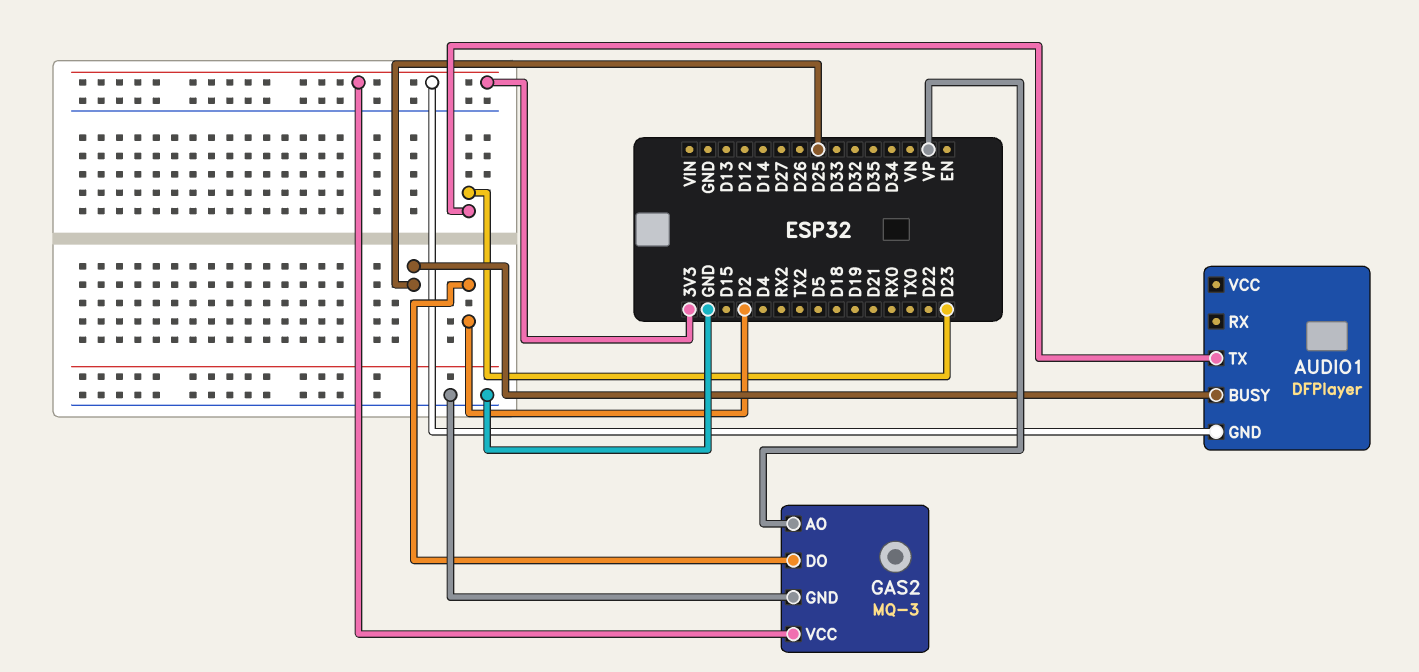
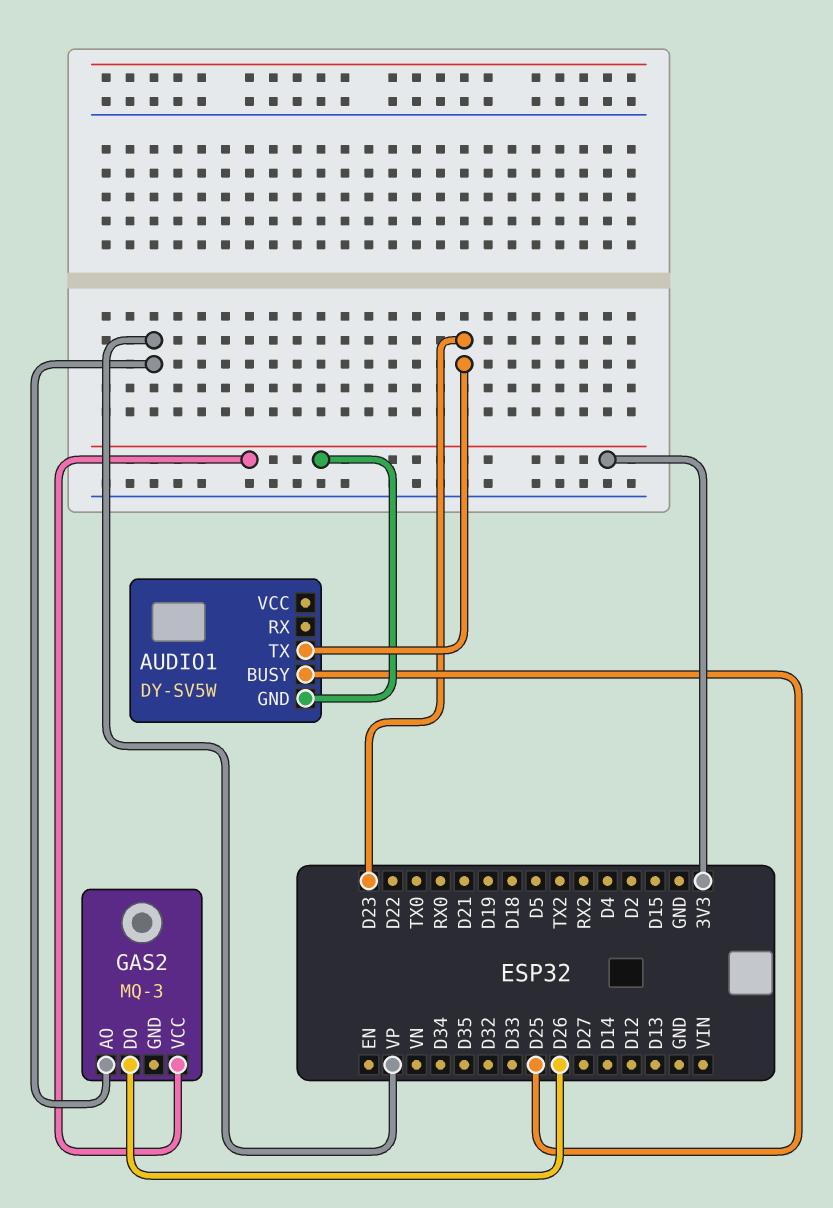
AUDIO1: DFPlayer -> DY-SV5W
GAS2 pin DO: D2 -> D26
GAS2 pin GND: GND -> none

